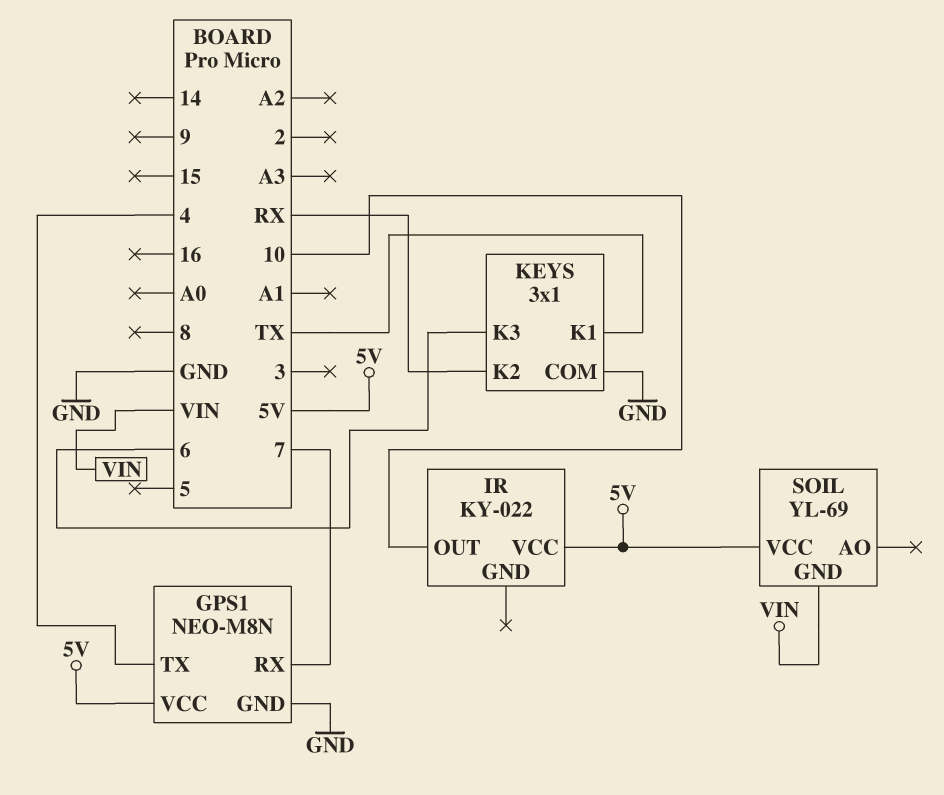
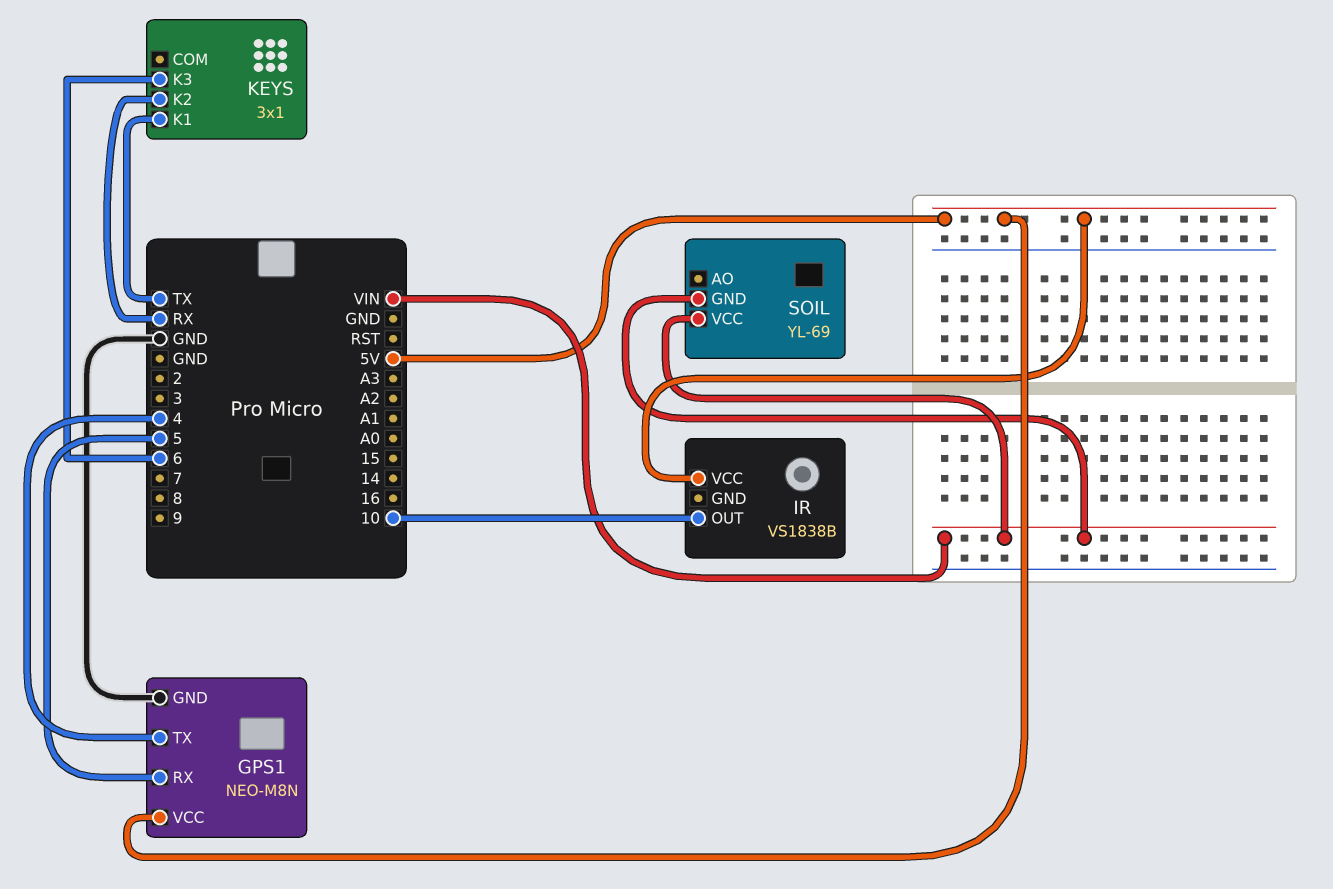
GPS1 pin RX: 7 -> 5
IR: KY-022 -> VS1838B
KEYS pin COM: GND -> none
SOIL pin VCC: 5V -> VIN

